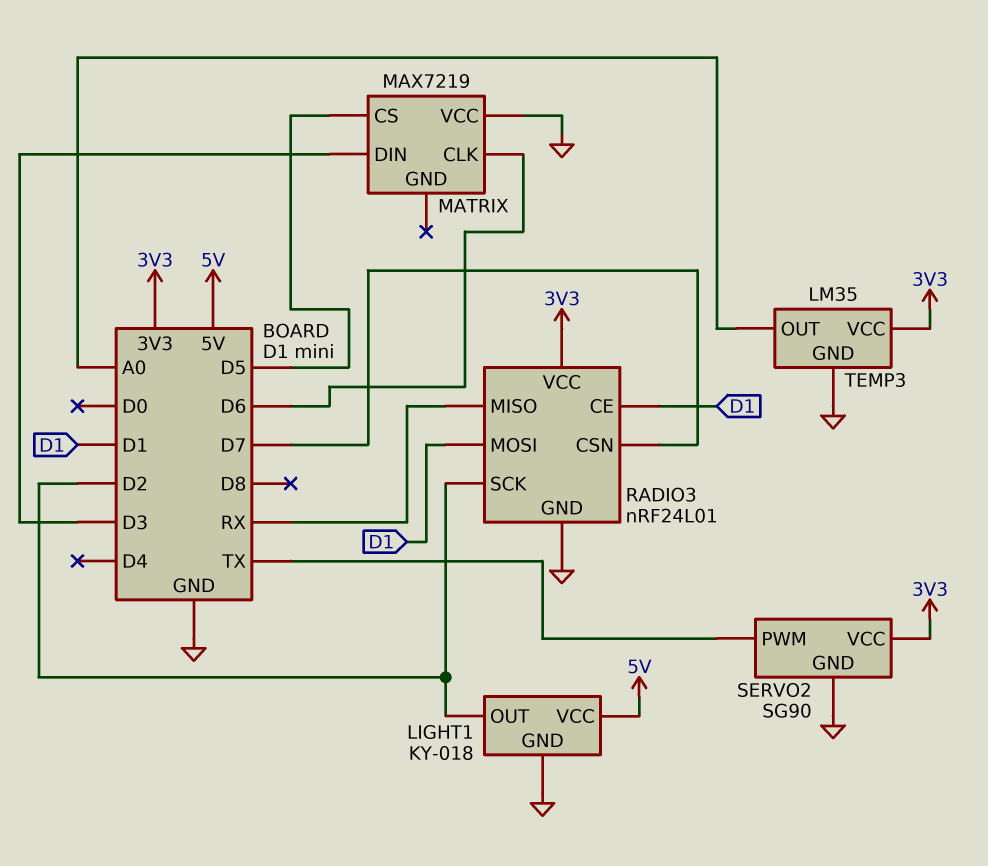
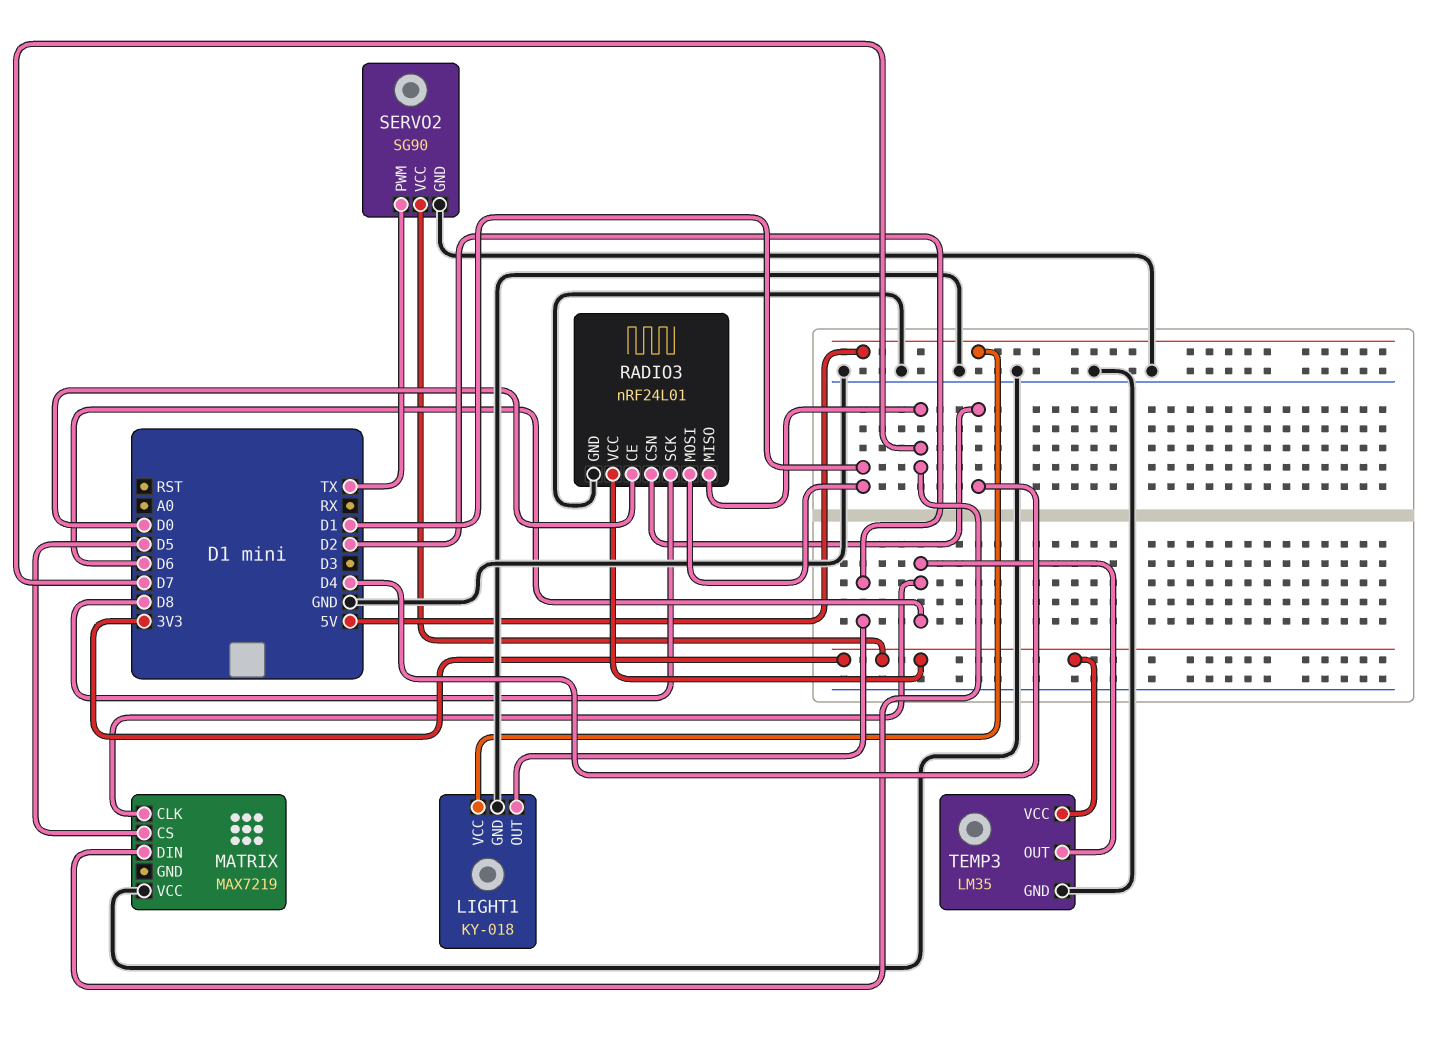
MATRIX pin DIN: D3 -> D7
RADIO3 pin CE: D1 -> D0
RADIO3 pin CSN: D7 -> D4
RADIO3 pin MISO: RX -> D7
RADIO3 pin SCK: D2 -> D8
TEMP3 pin OUT: A0 -> D6

